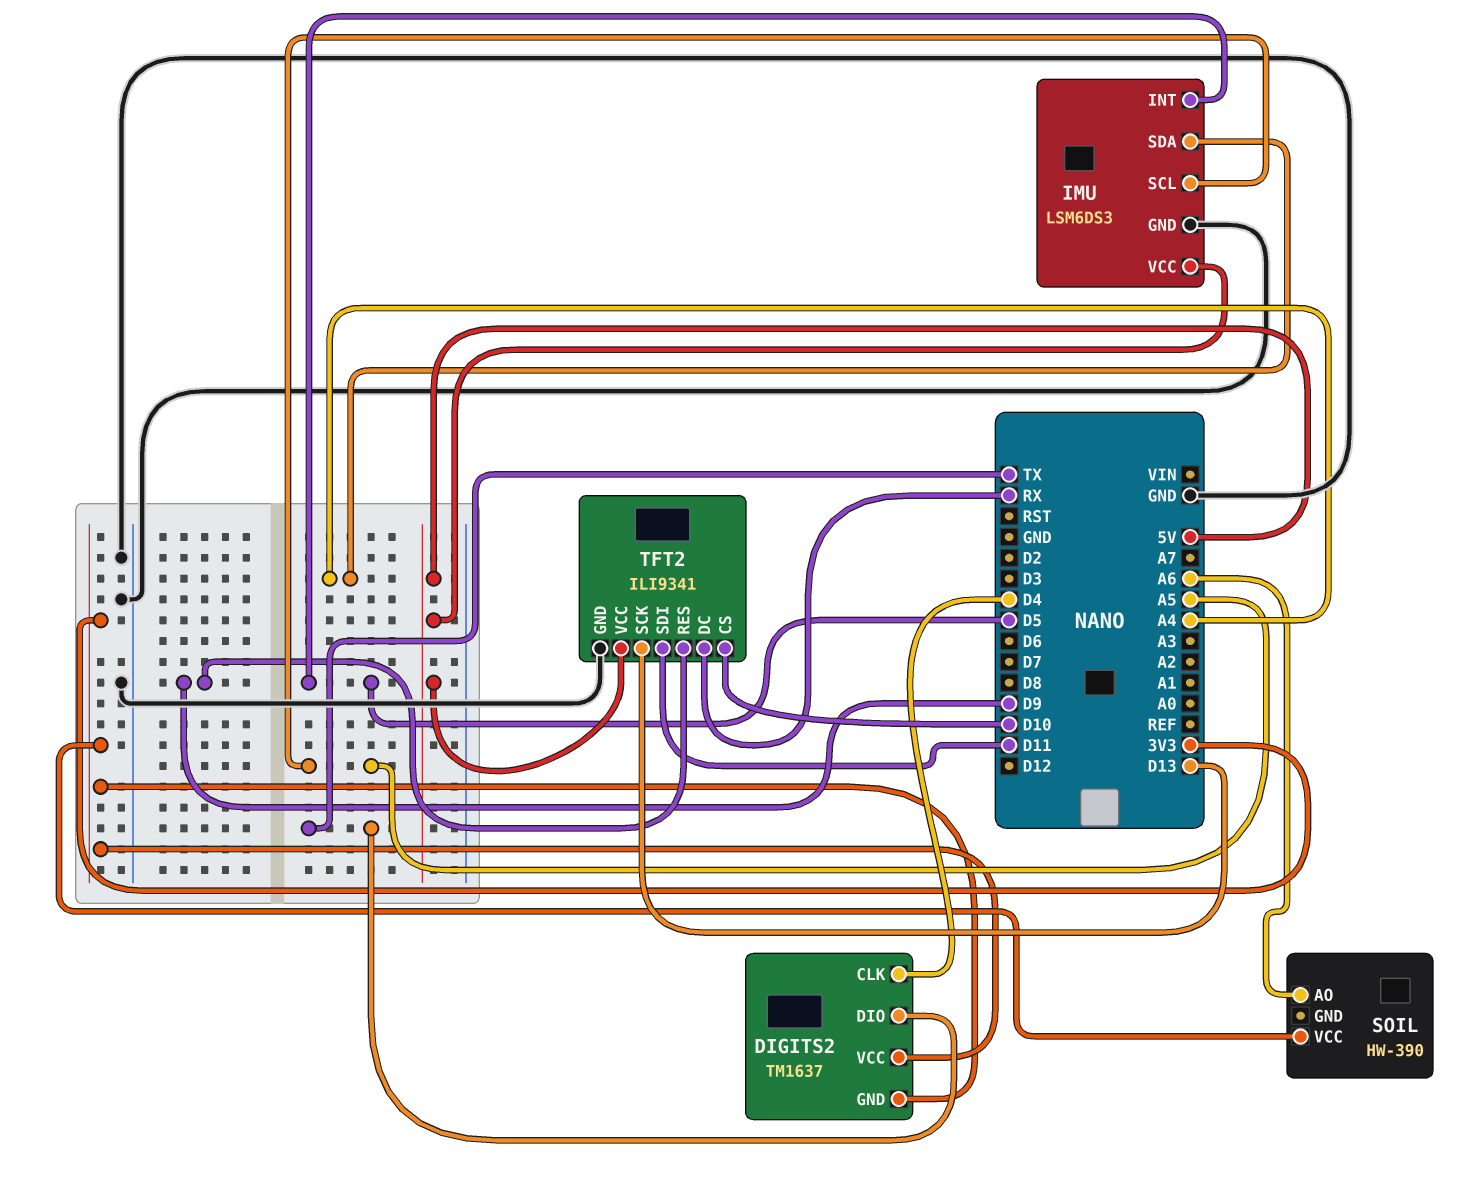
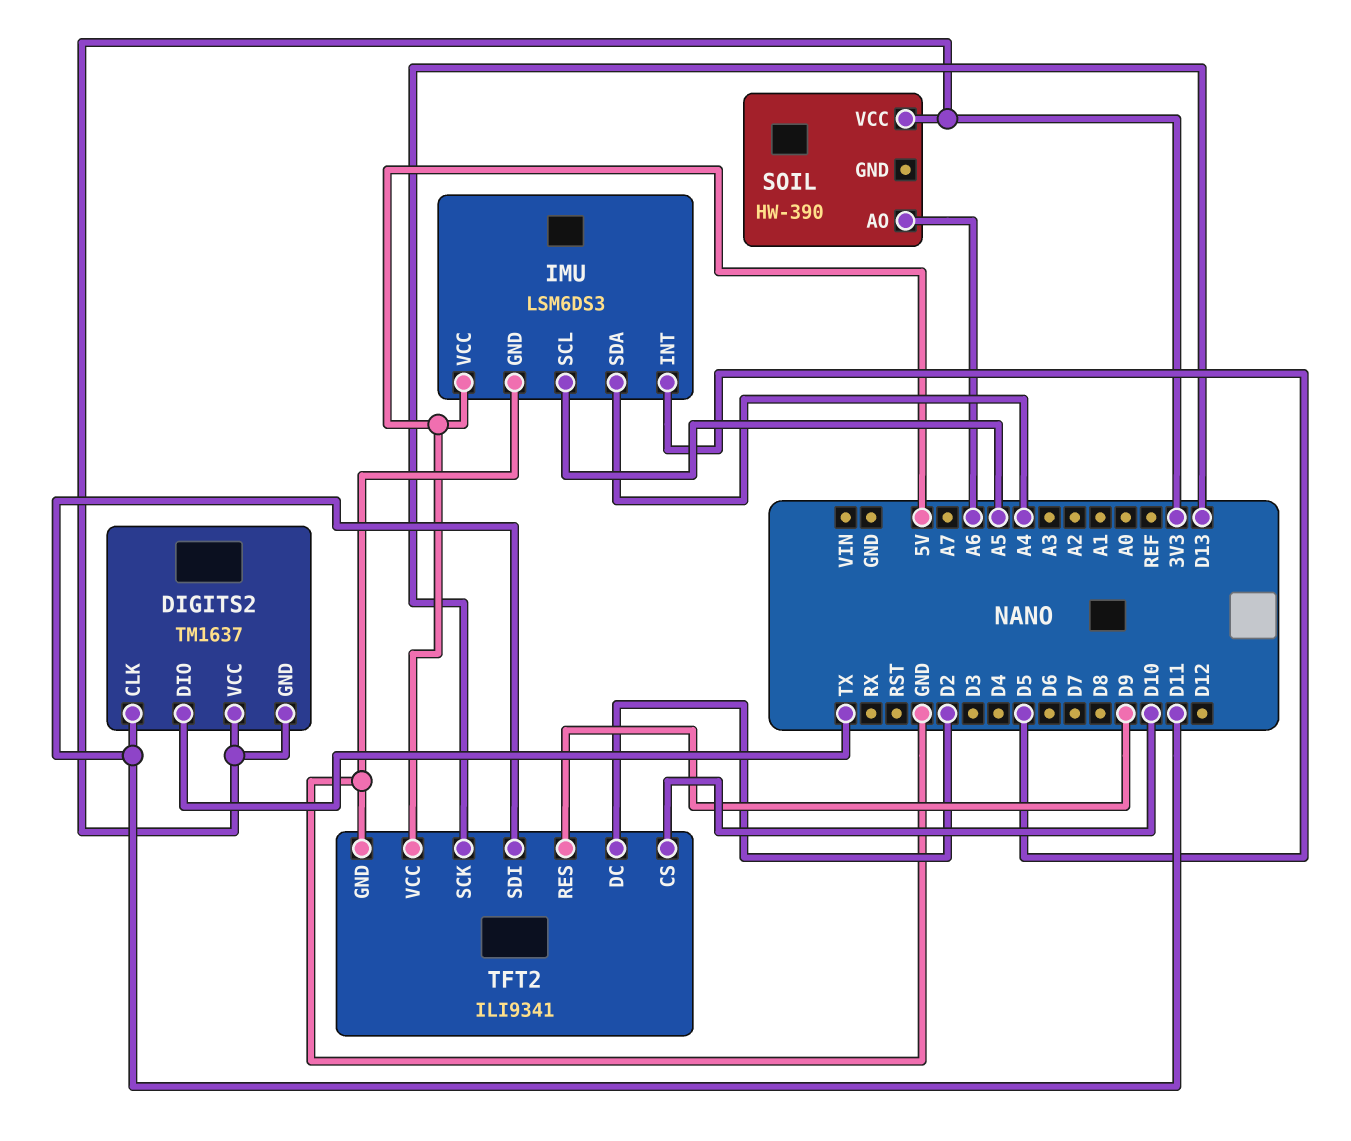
DIGITS2 pin CLK: D4 -> D11
TFT2 pin DC: RX -> D2

